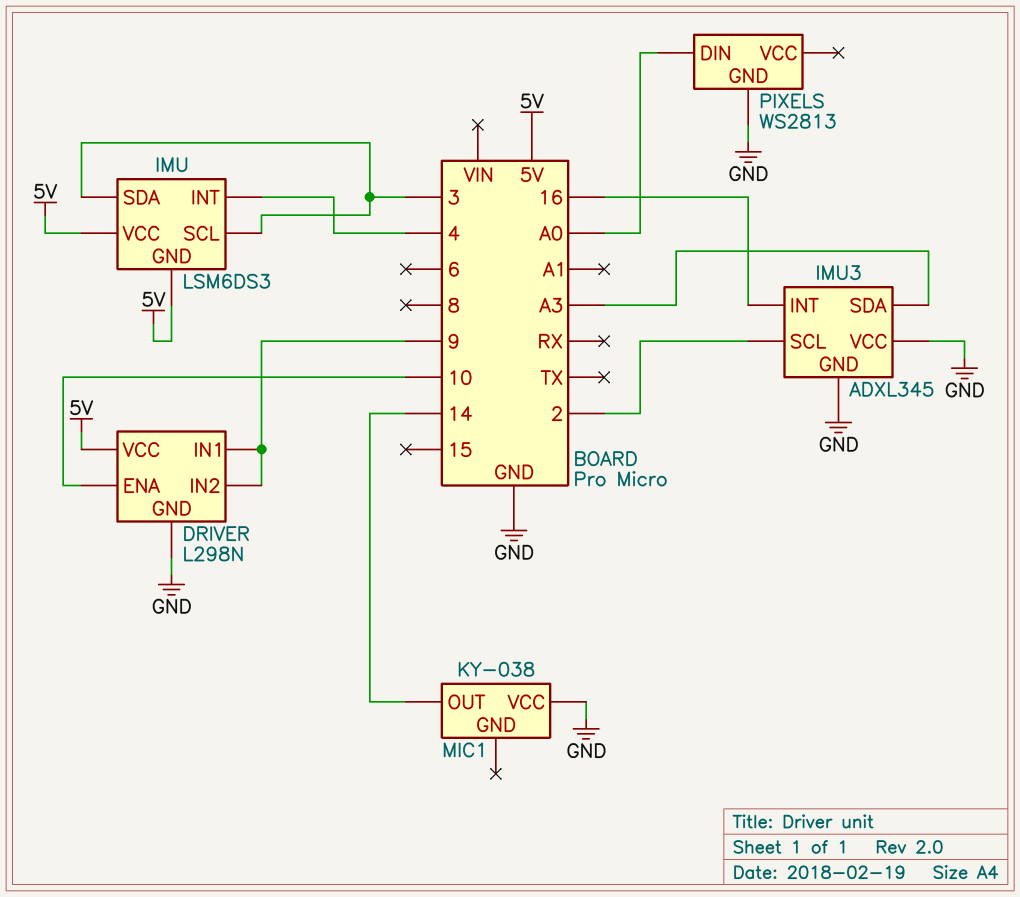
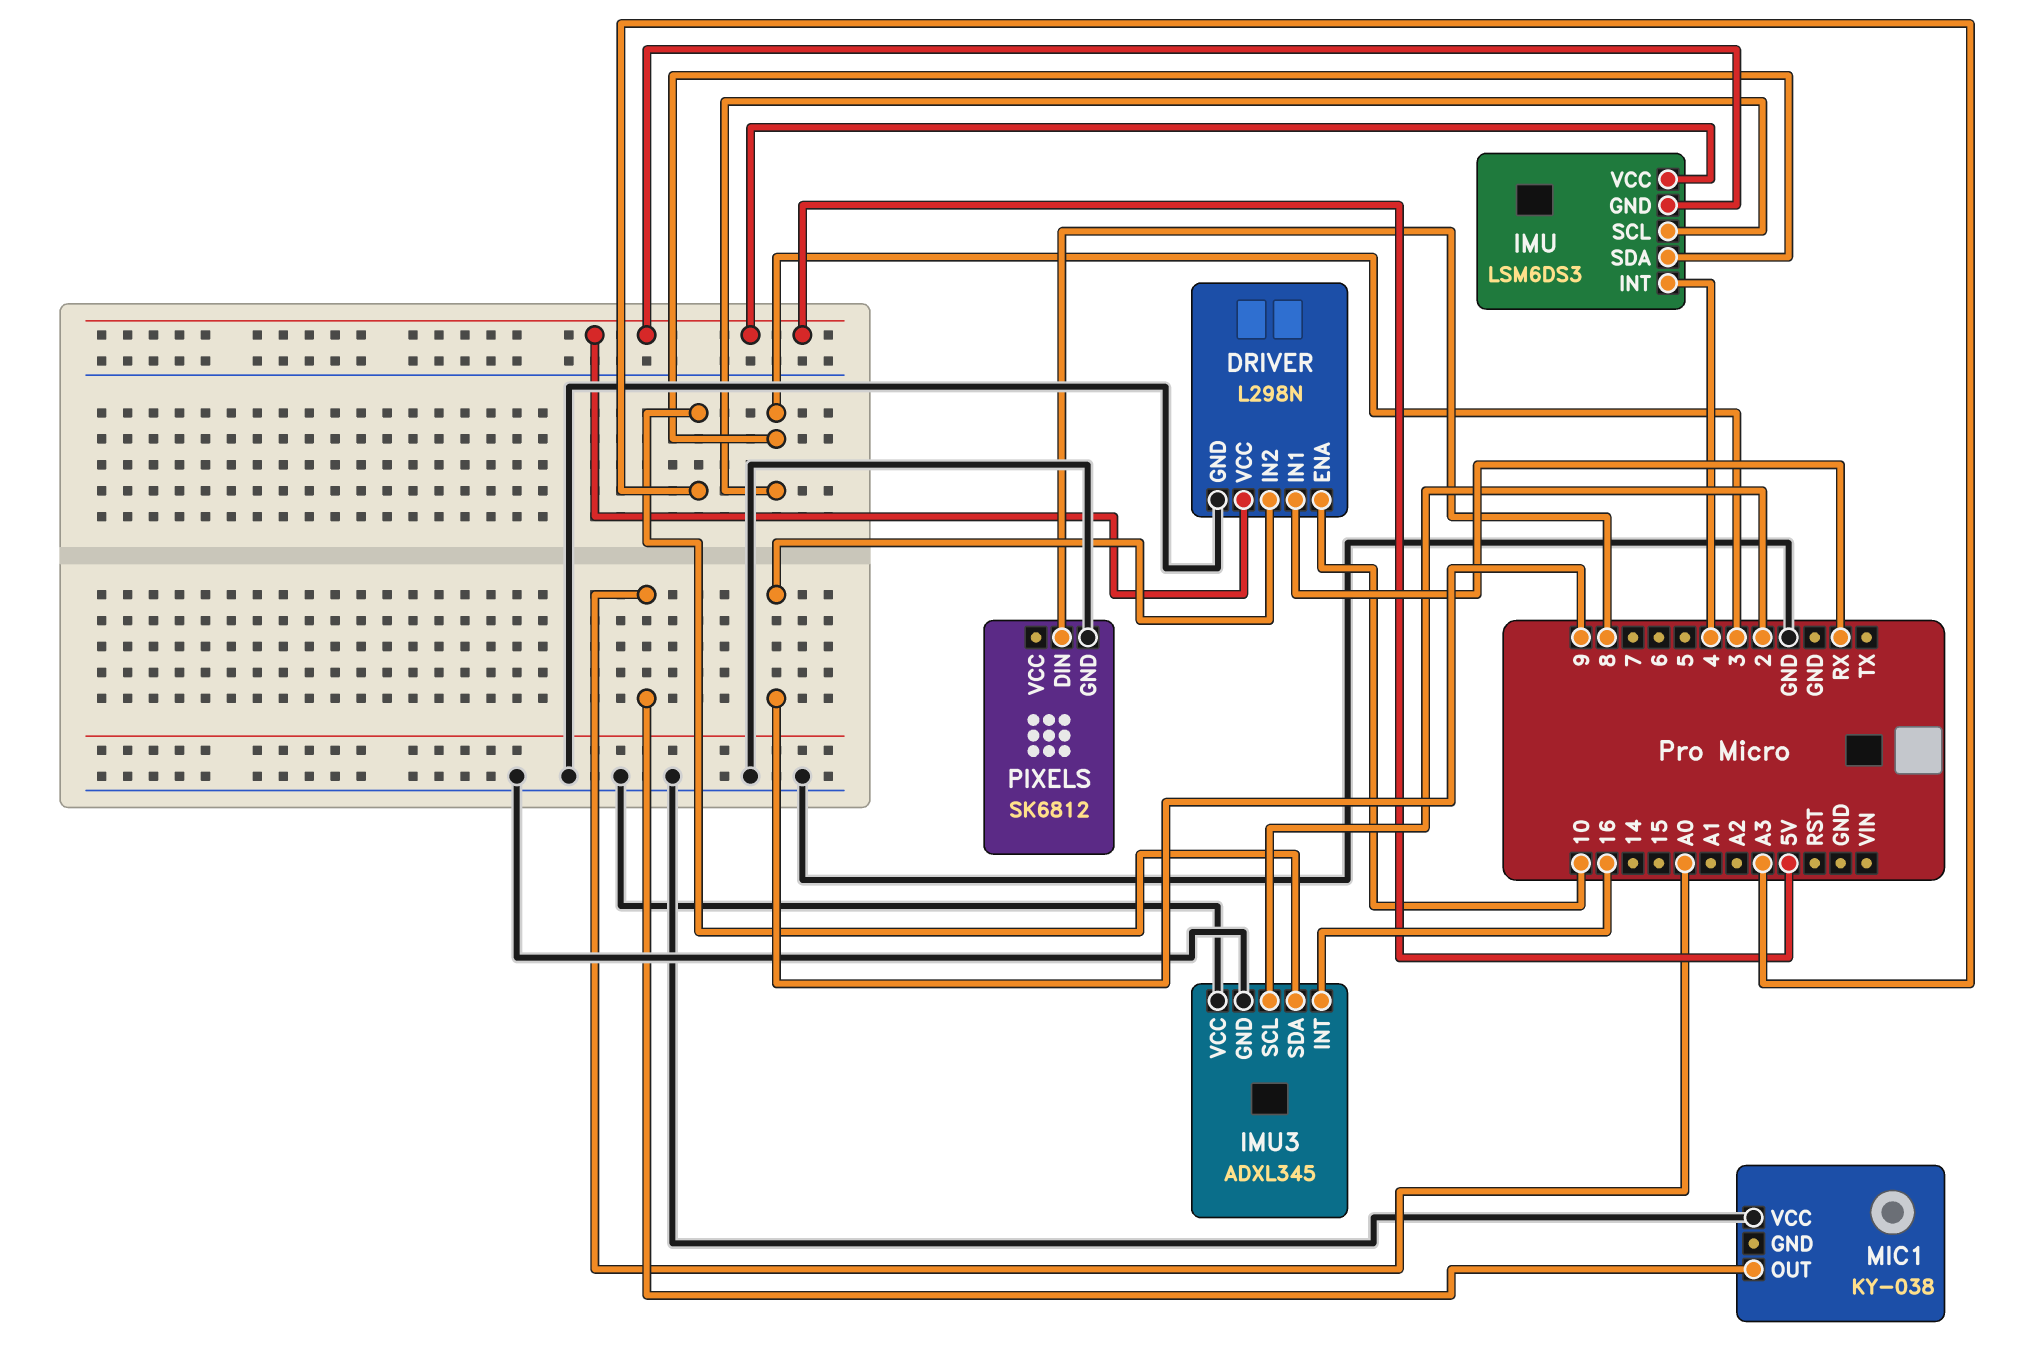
DRIVER pin IN1: 9 -> RX
MIC1 pin OUT: 14 -> A0
PIXELS: WS2813 -> SK6812
PIXELS pin DIN: A0 -> 8

